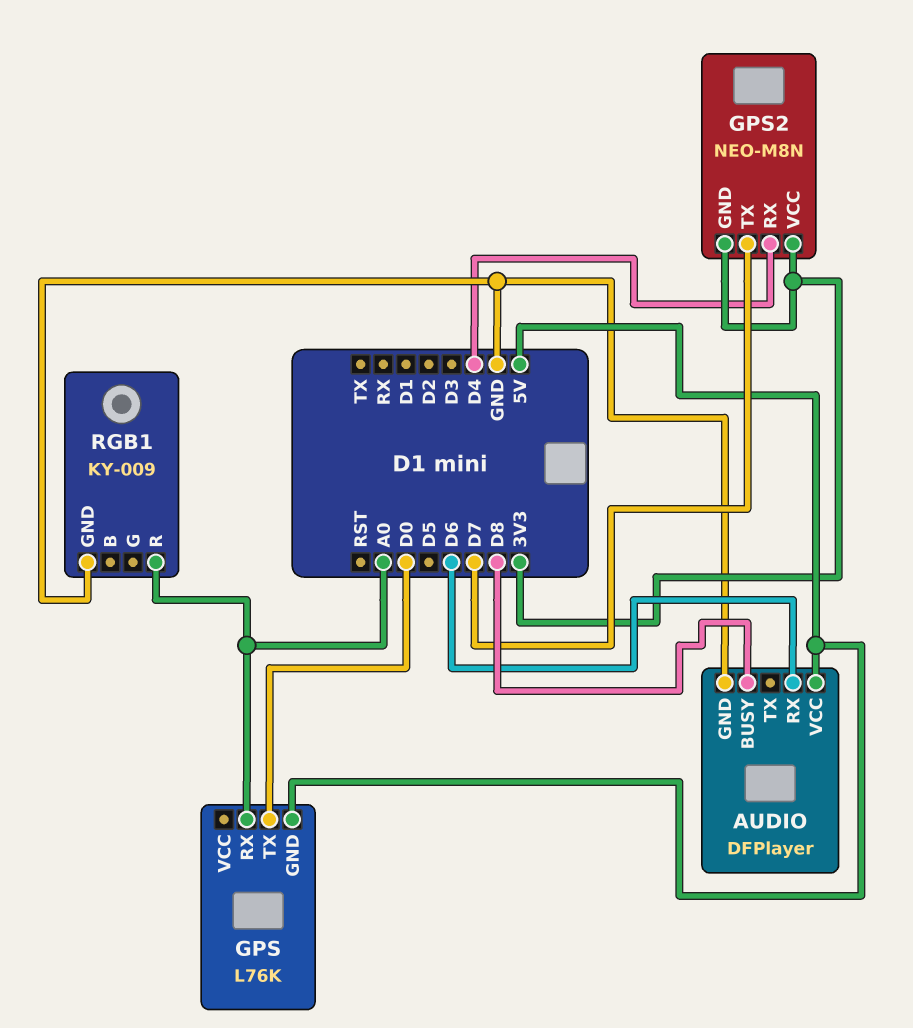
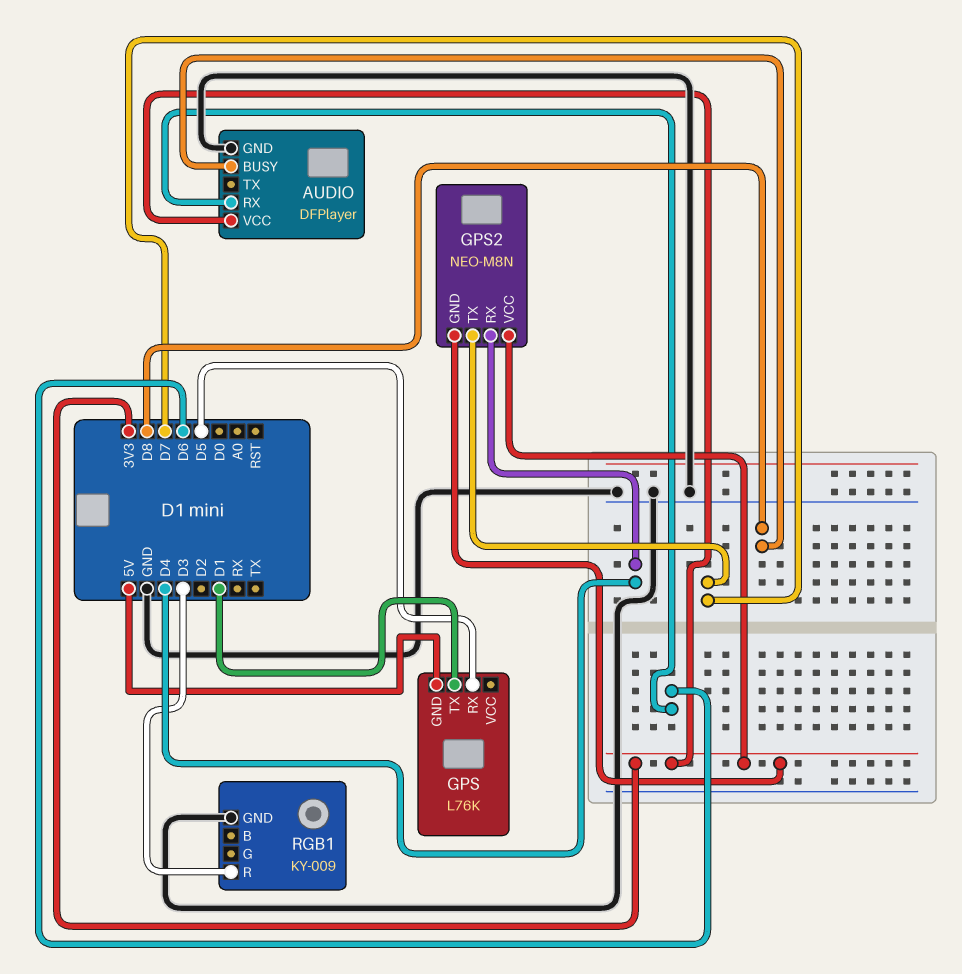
AUDIO pin VCC: 5V -> 3V3
GPS pin RX: A0 -> D5
GPS pin TX: D0 -> D1
RGB1 pin R: A0 -> D3

